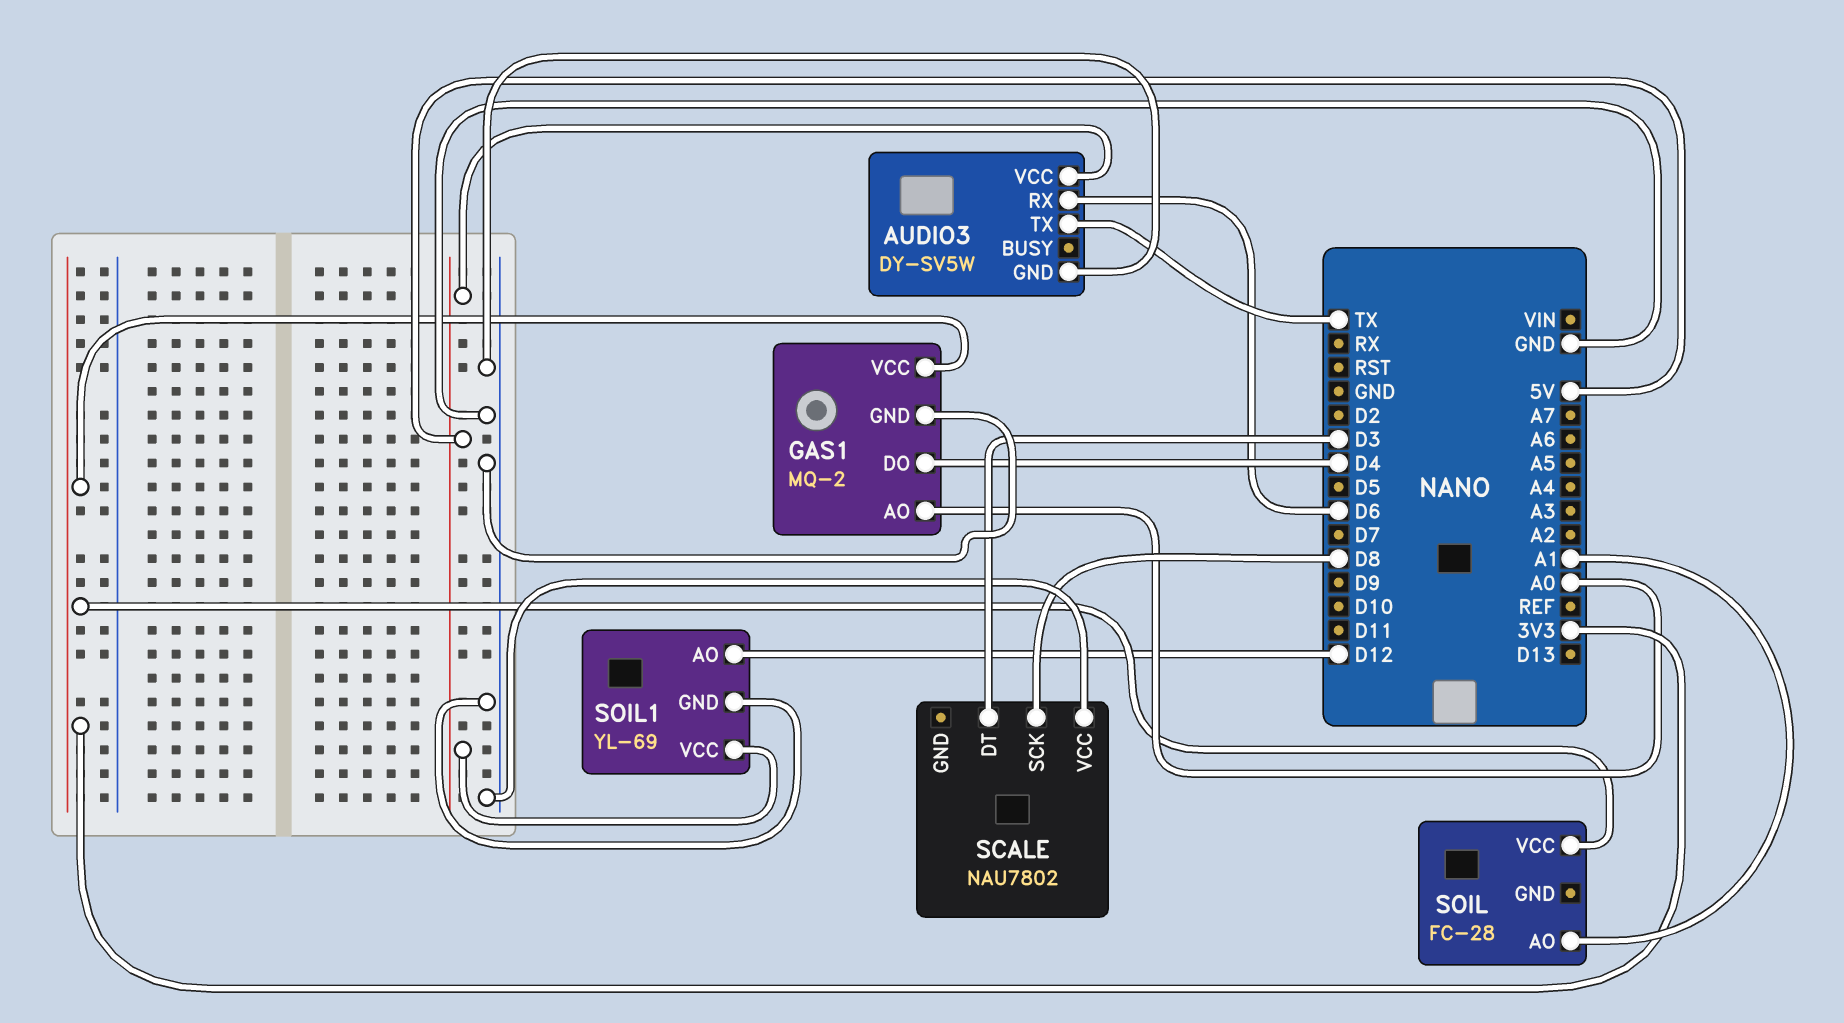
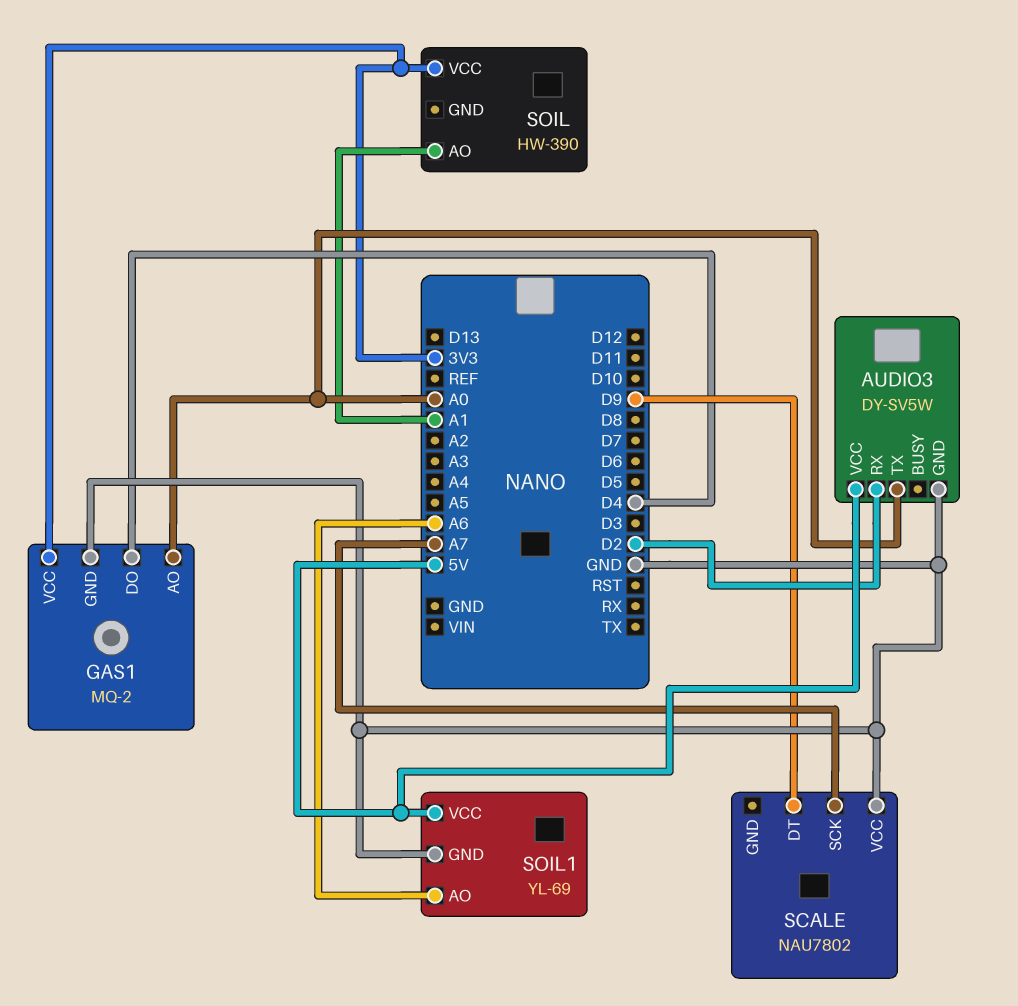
AUDIO3 pin RX: D6 -> D2
AUDIO3 pin TX: TX -> A0
SCALE pin DT: D3 -> D9
SCALE pin SCK: D8 -> A7
SOIL: FC-28 -> HW-390
SOIL1 pin AO: D12 -> A6

